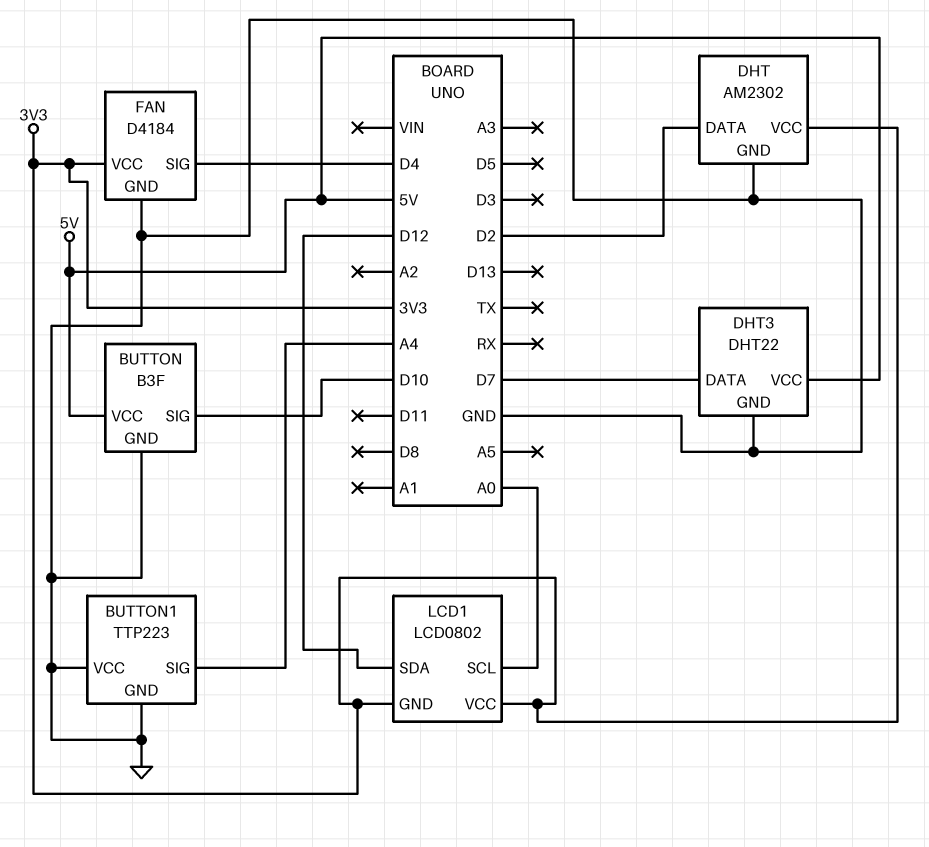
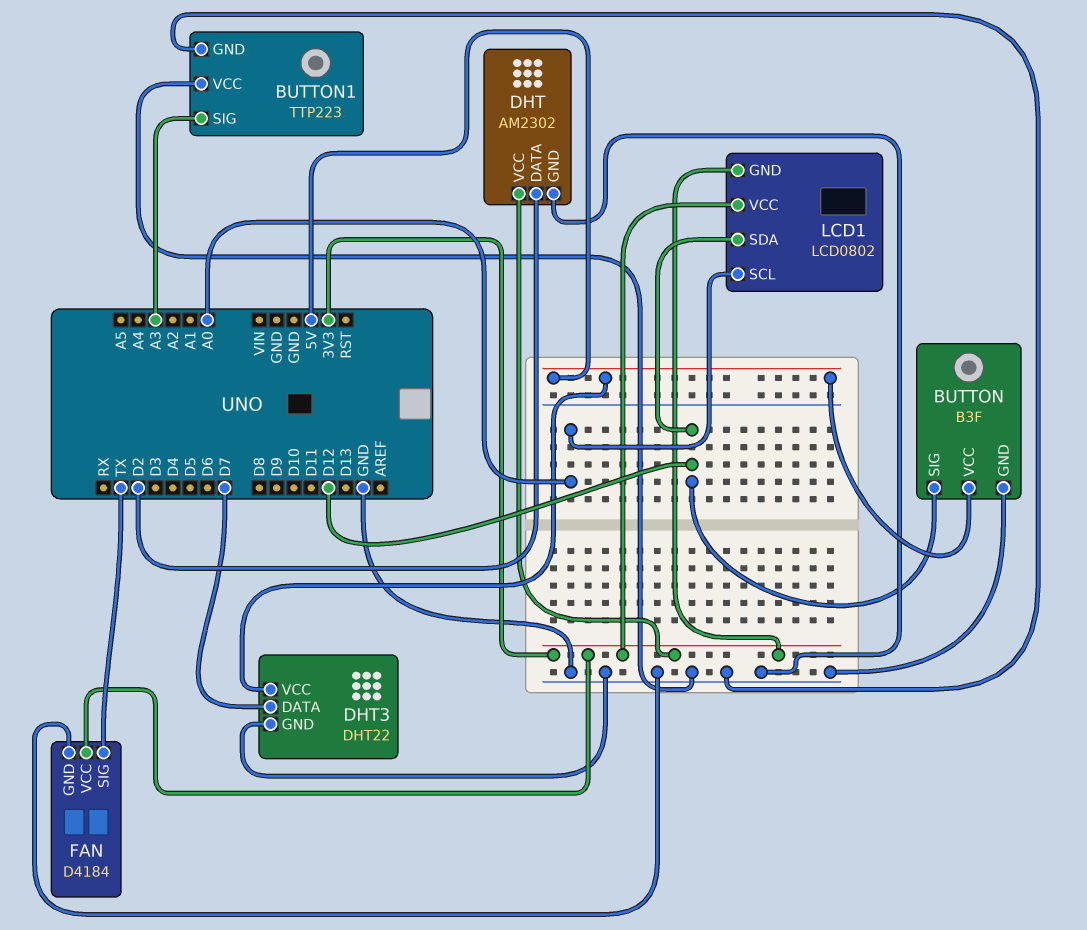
BUTTON pin SIG: D10 -> D12
BUTTON1 pin SIG: A4 -> A3
FAN pin SIG: D4 -> TX

